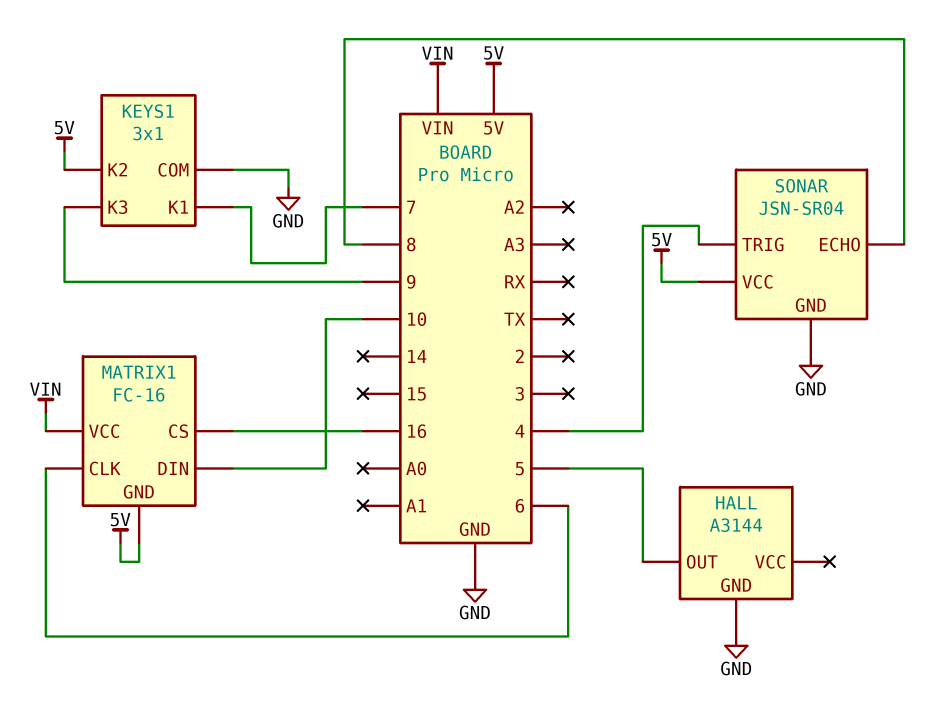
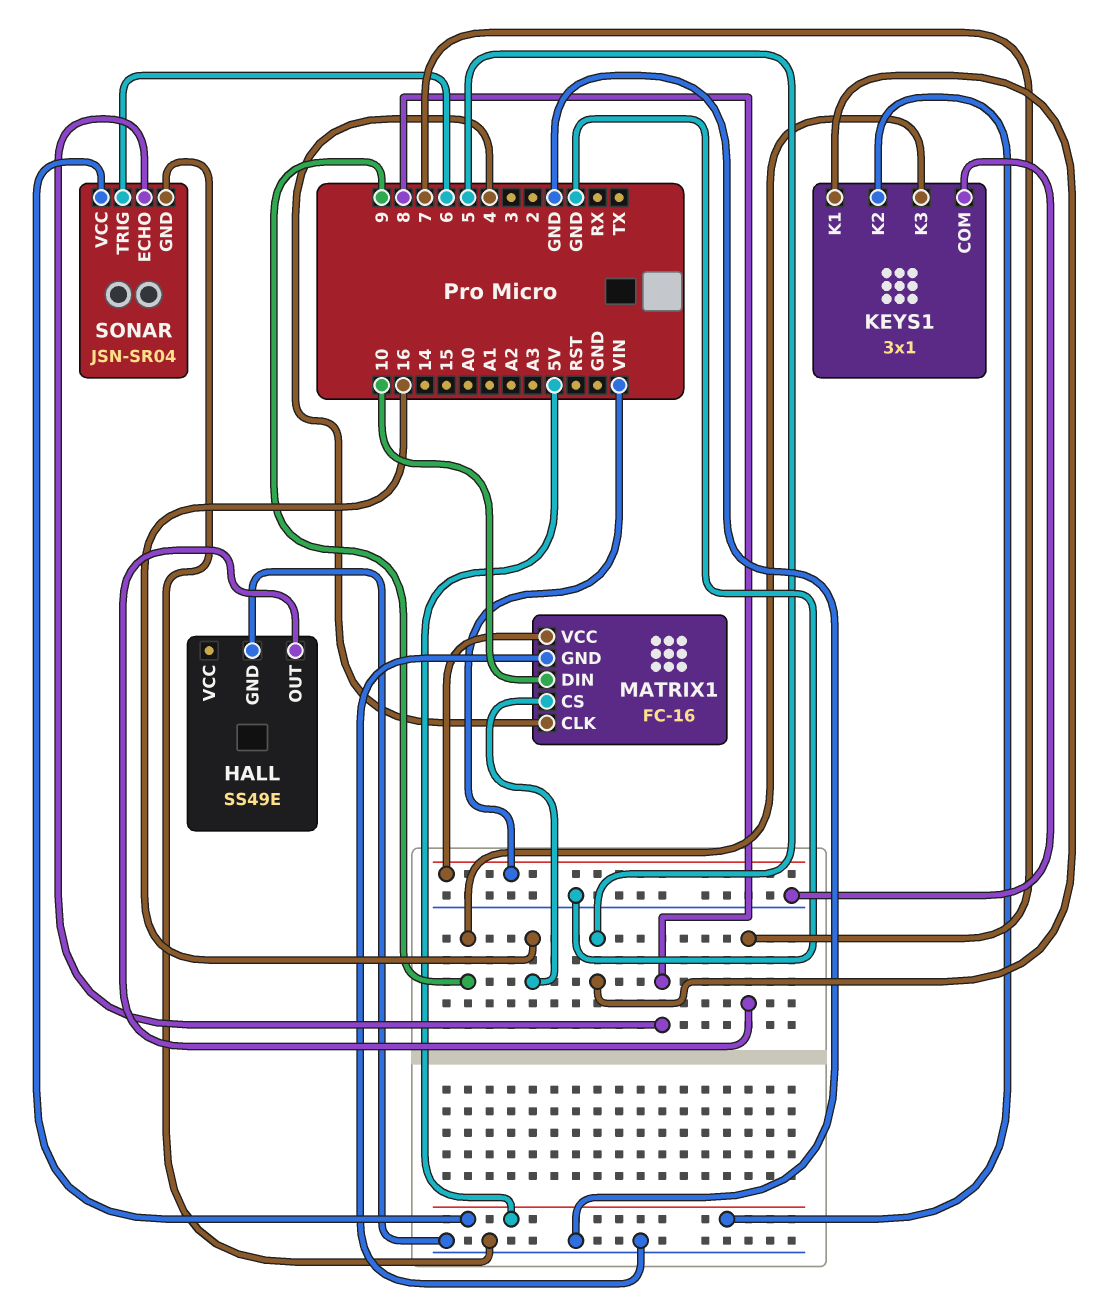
HALL: A3144 -> SS49E
HALL pin OUT: 5 -> 7
KEYS1 pin K1: 7 -> 5
MATRIX1 pin CLK: 6 -> 4
MATRIX1 pin GND: 5V -> GND
SONAR pin TRIG: 4 -> 6

